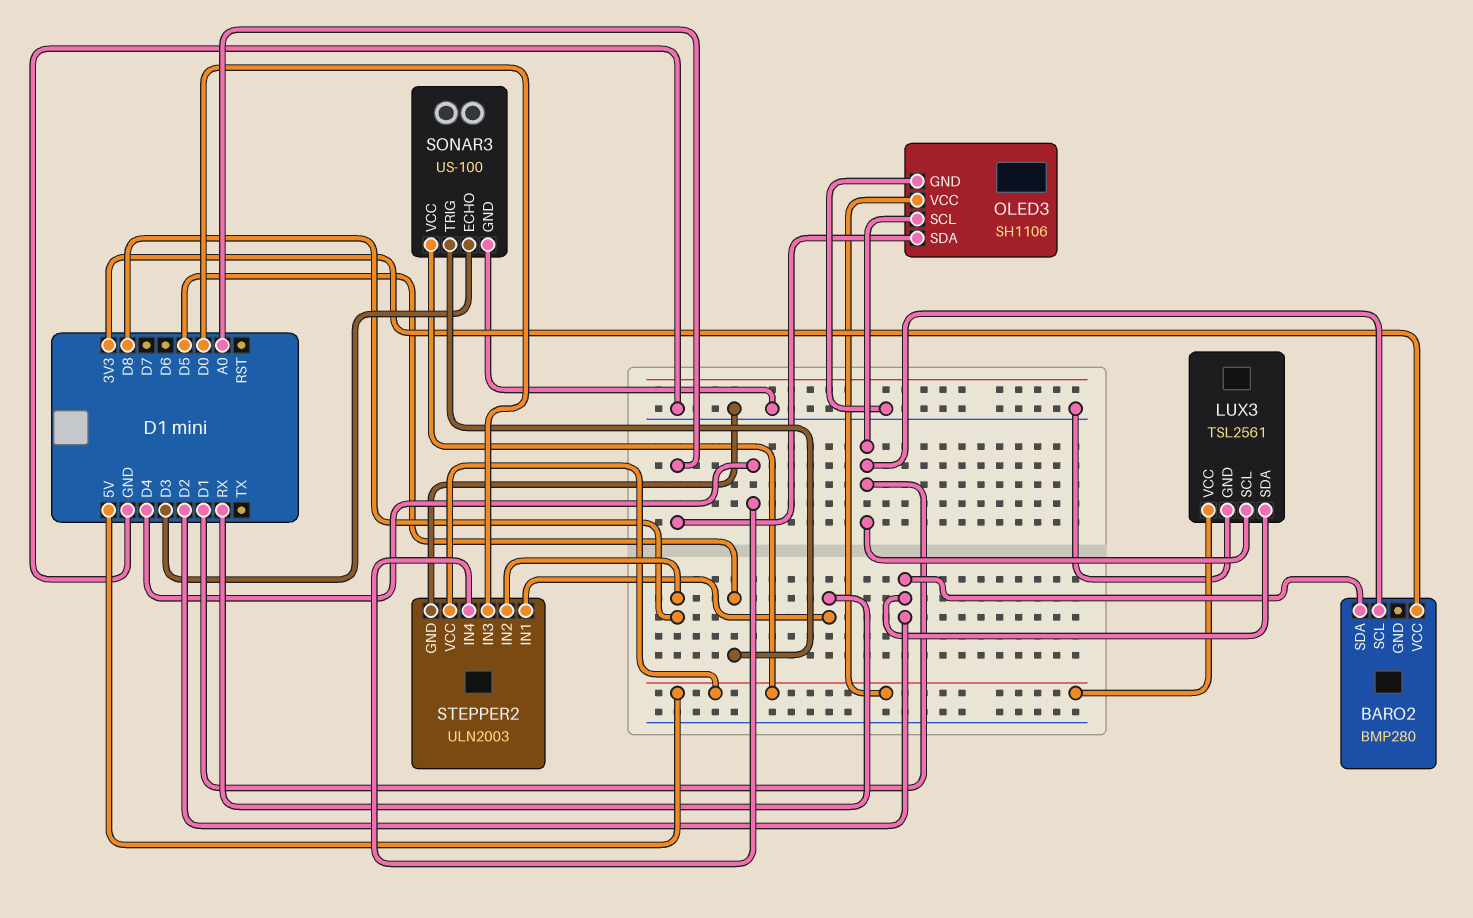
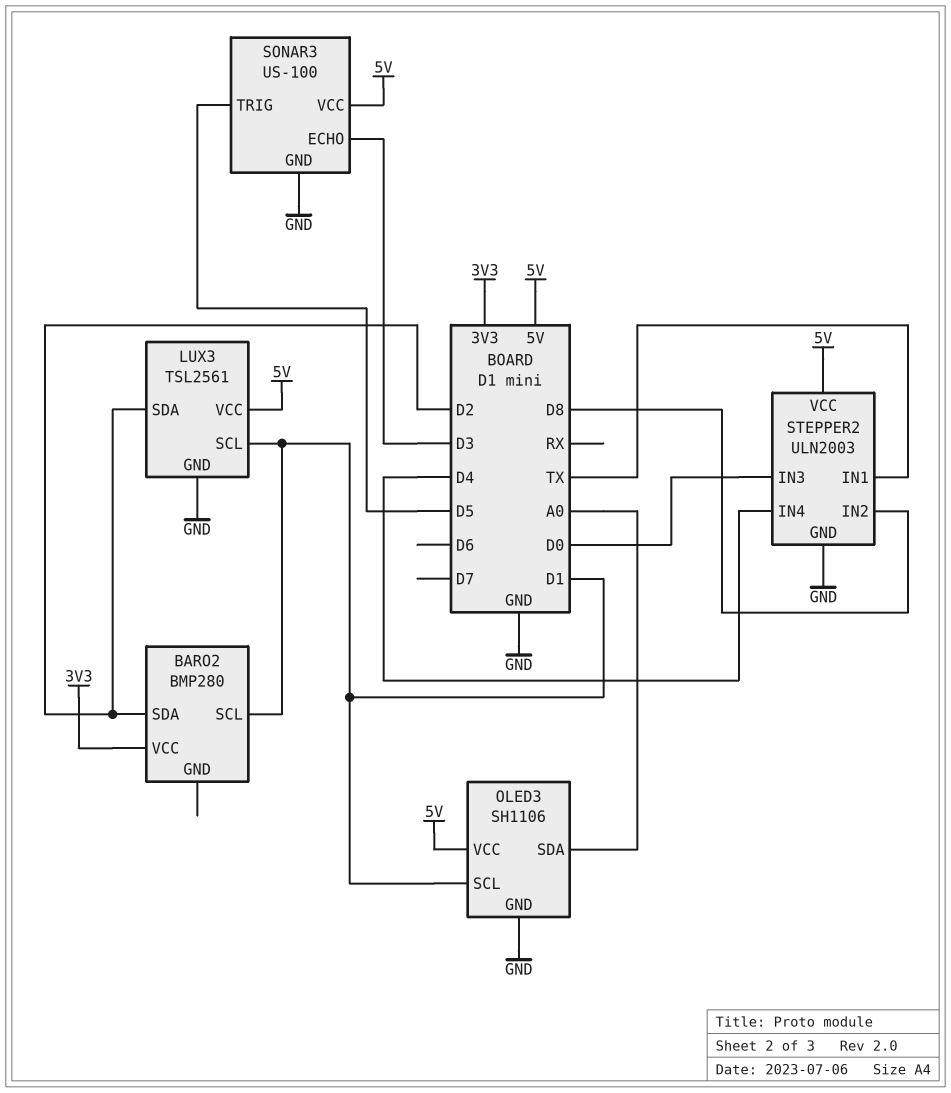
STEPPER2 pin IN1: RX -> TX

